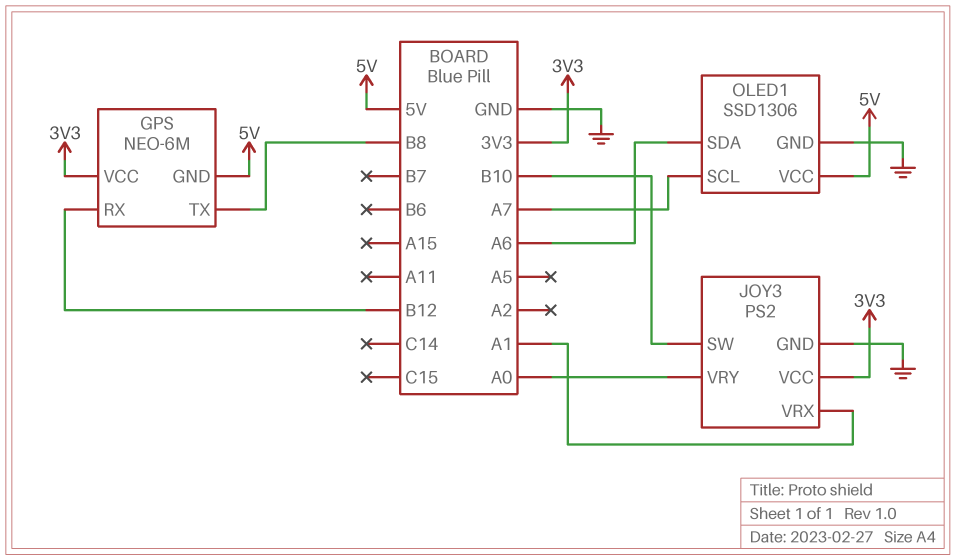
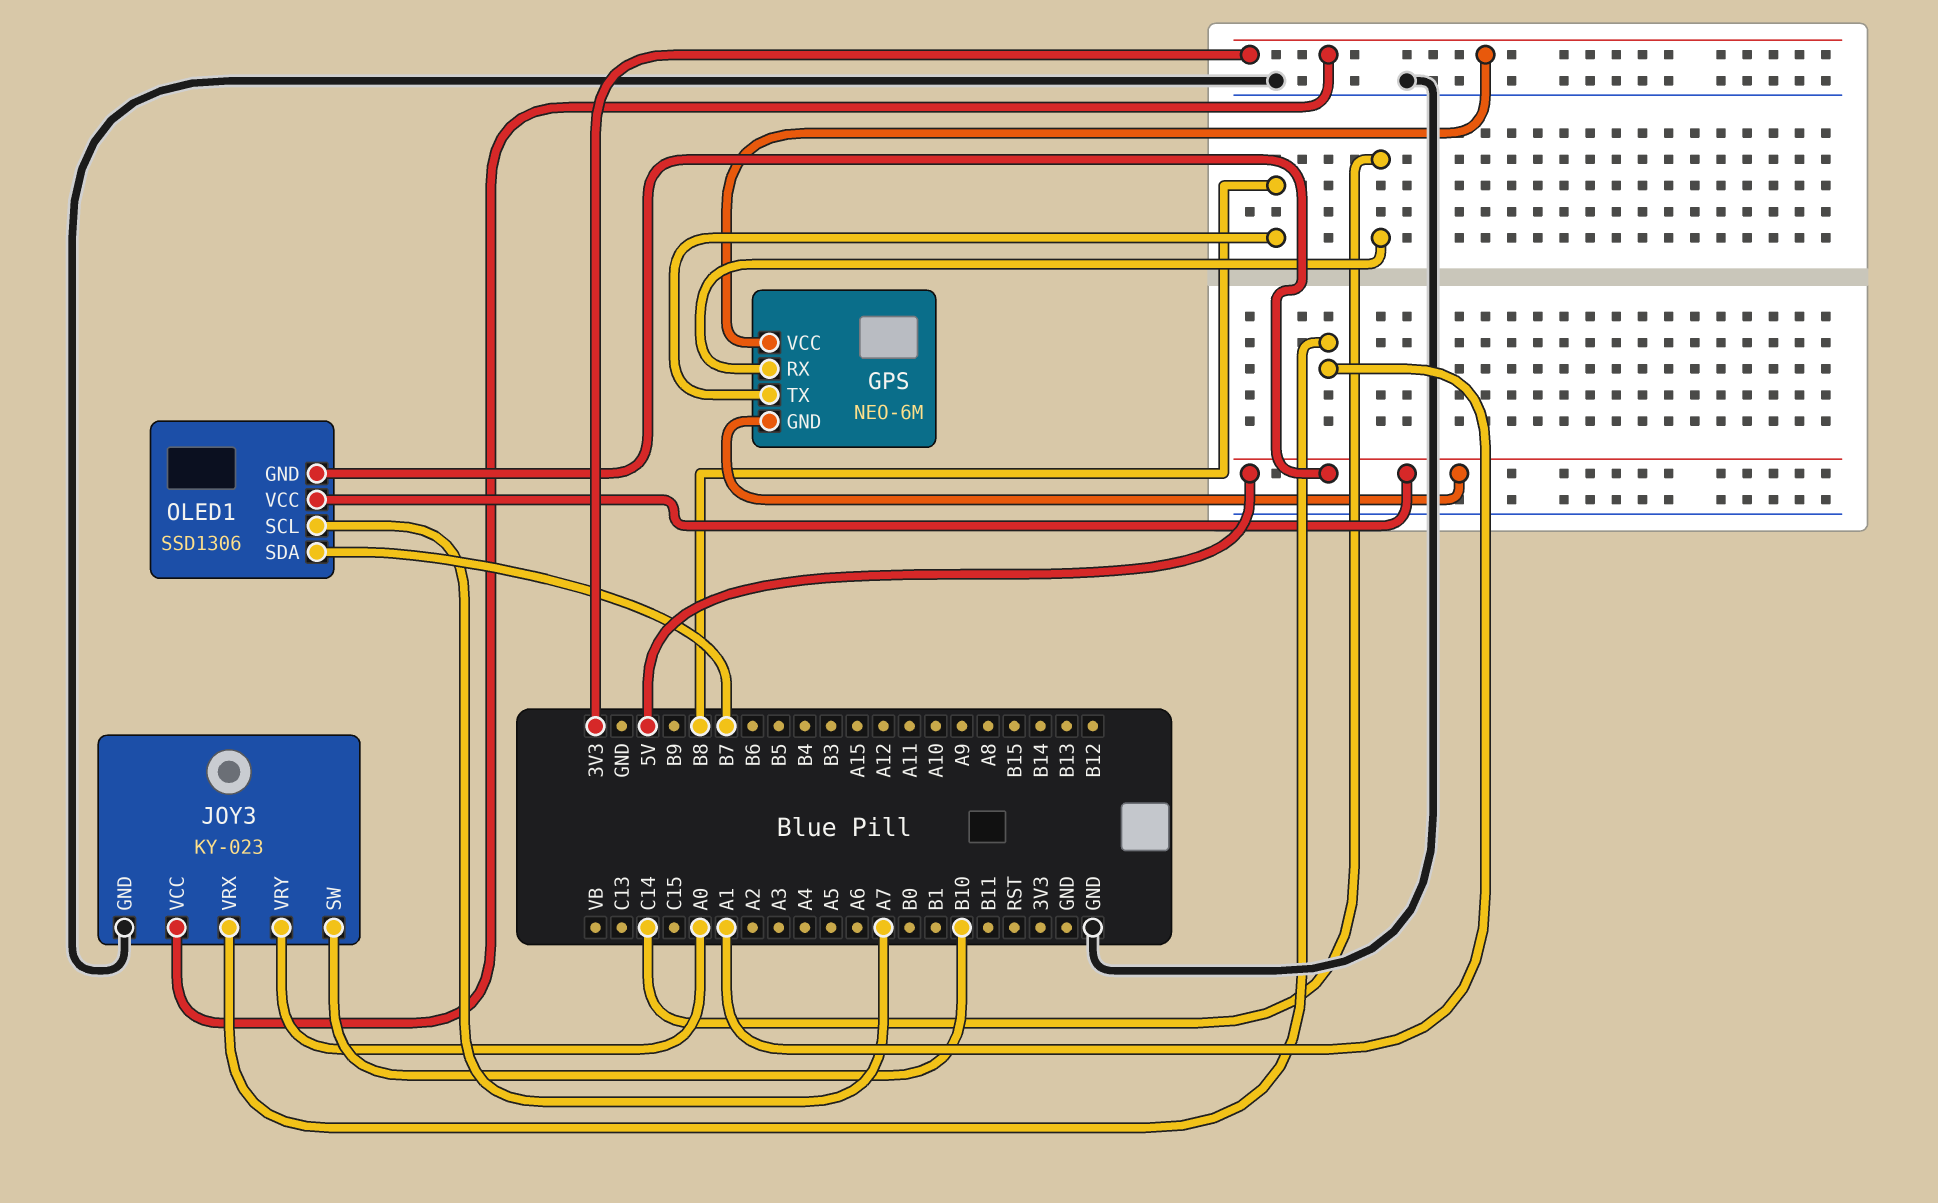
GPS pin RX: B12 -> C14
JOY3: PS2 -> KY-023
OLED1 pin GND: GND -> 5V
OLED1 pin SDA: A6 -> B7

